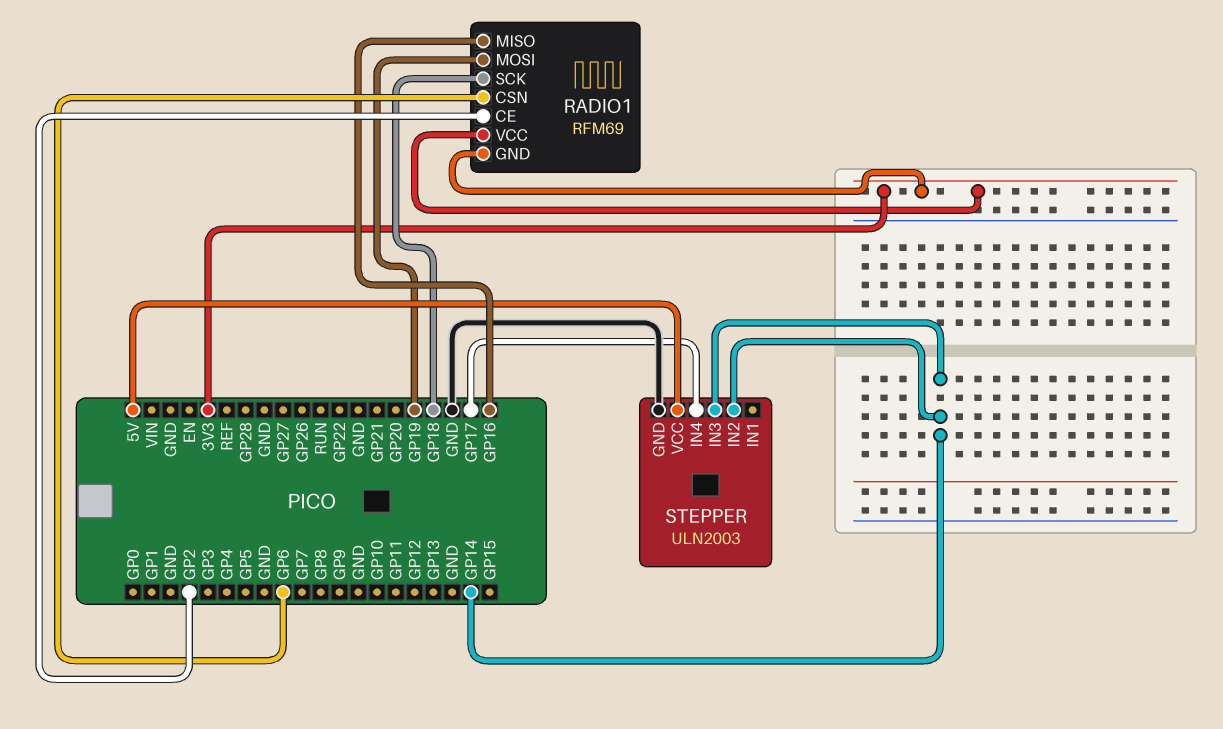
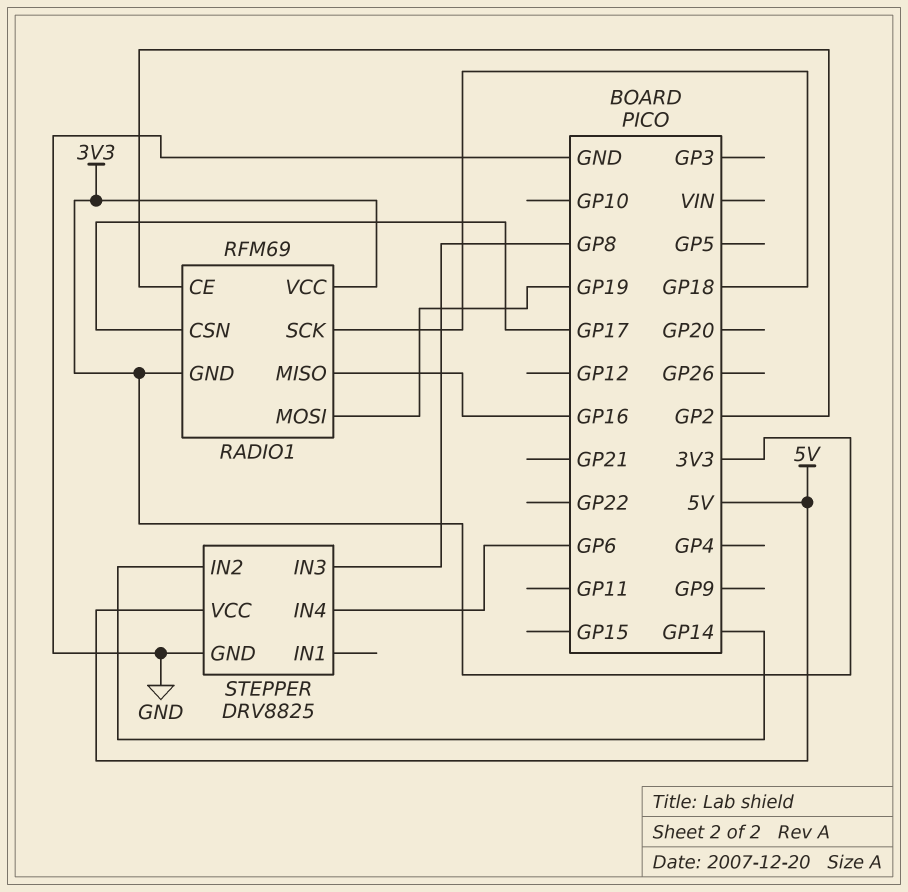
RADIO1 pin CSN: GP6 -> GP17
STEPPER: ULN2003 -> DRV8825
STEPPER pin IN3: GP14 -> GP8
STEPPER pin IN4: GP17 -> GP6

